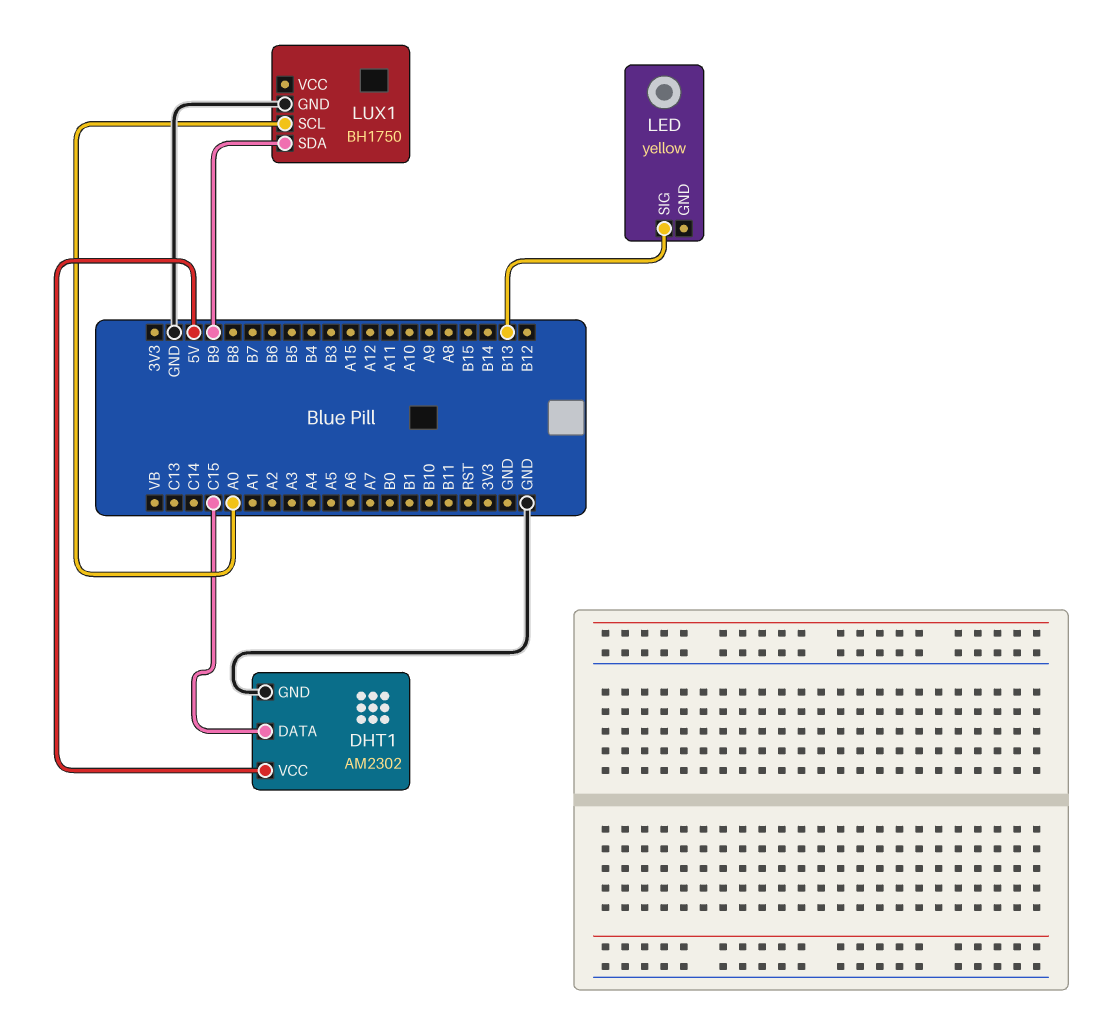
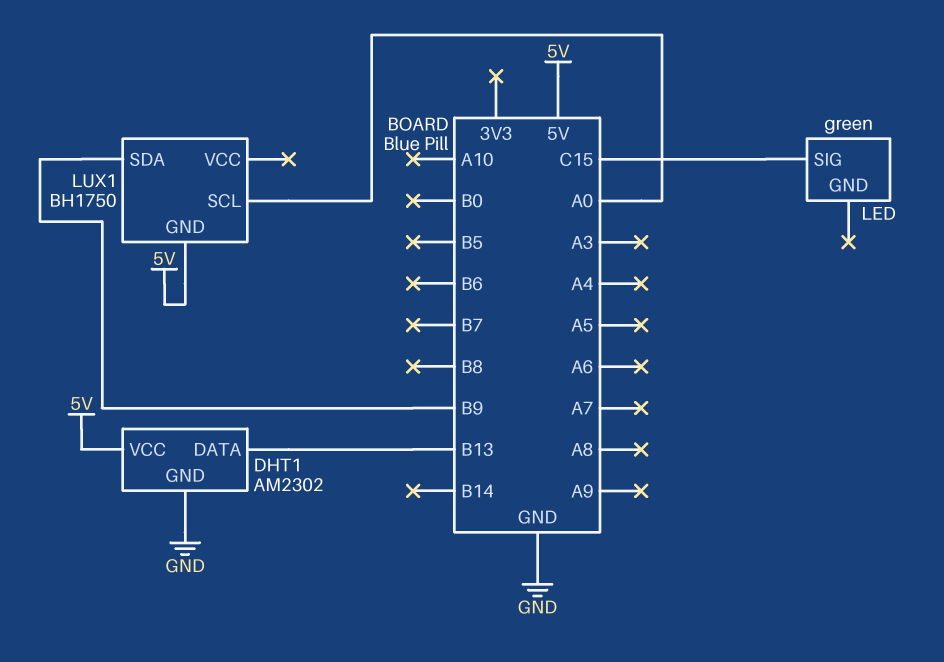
DHT1 pin DATA: C15 -> B13
LED: yellow -> green
LED pin SIG: B13 -> C15
LUX1 pin GND: GND -> 5V

